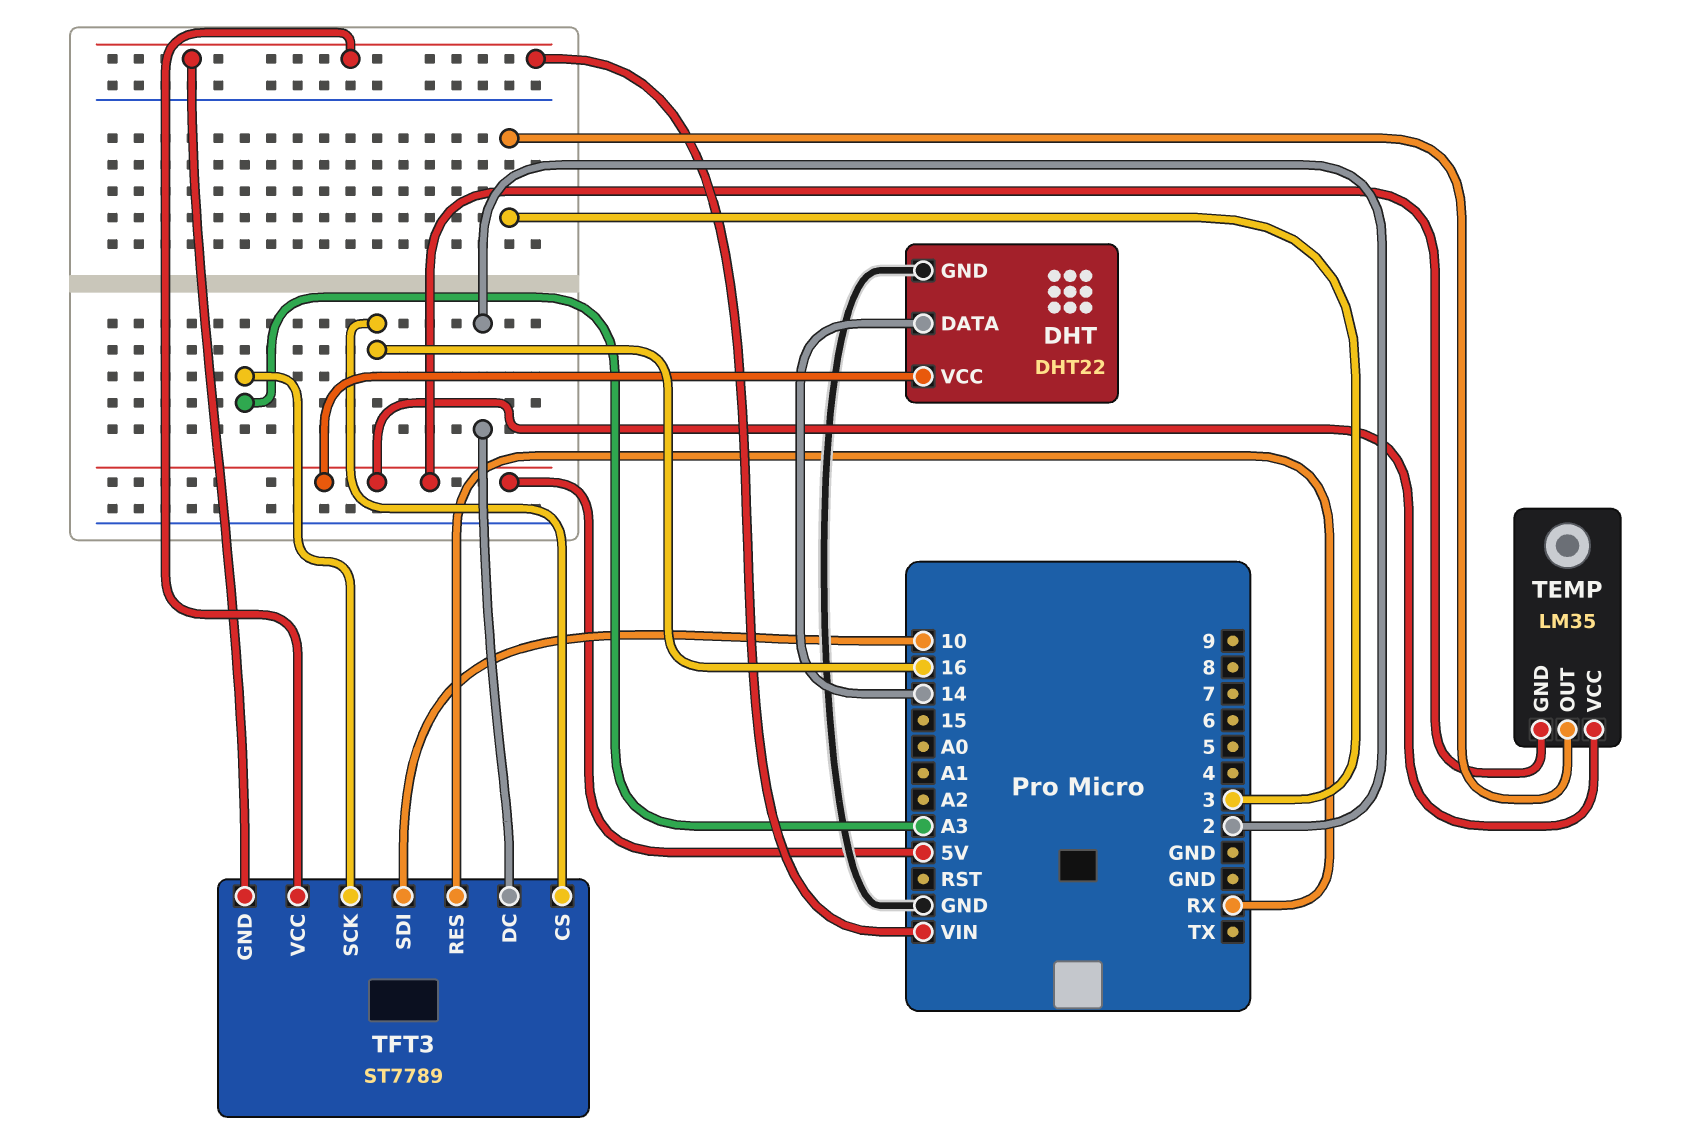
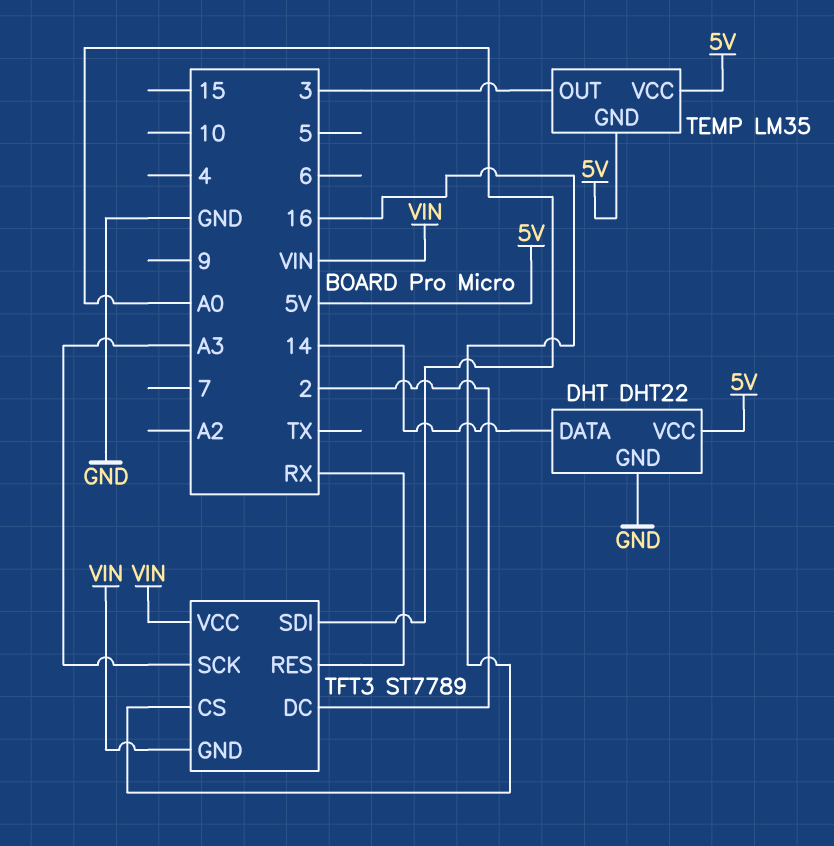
TFT3 pin SDI: 10 -> A0

